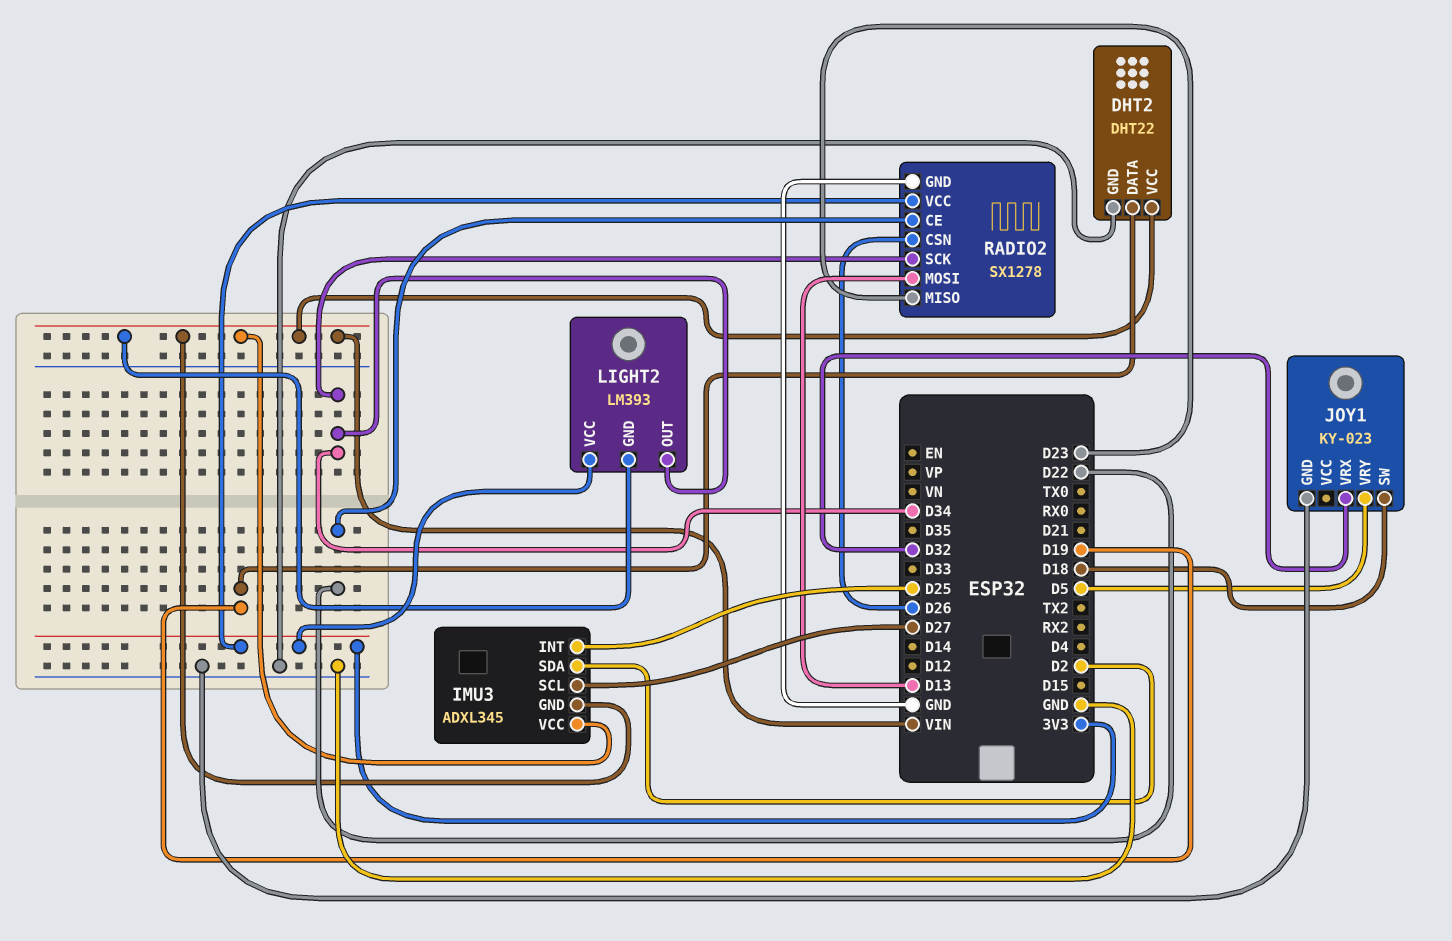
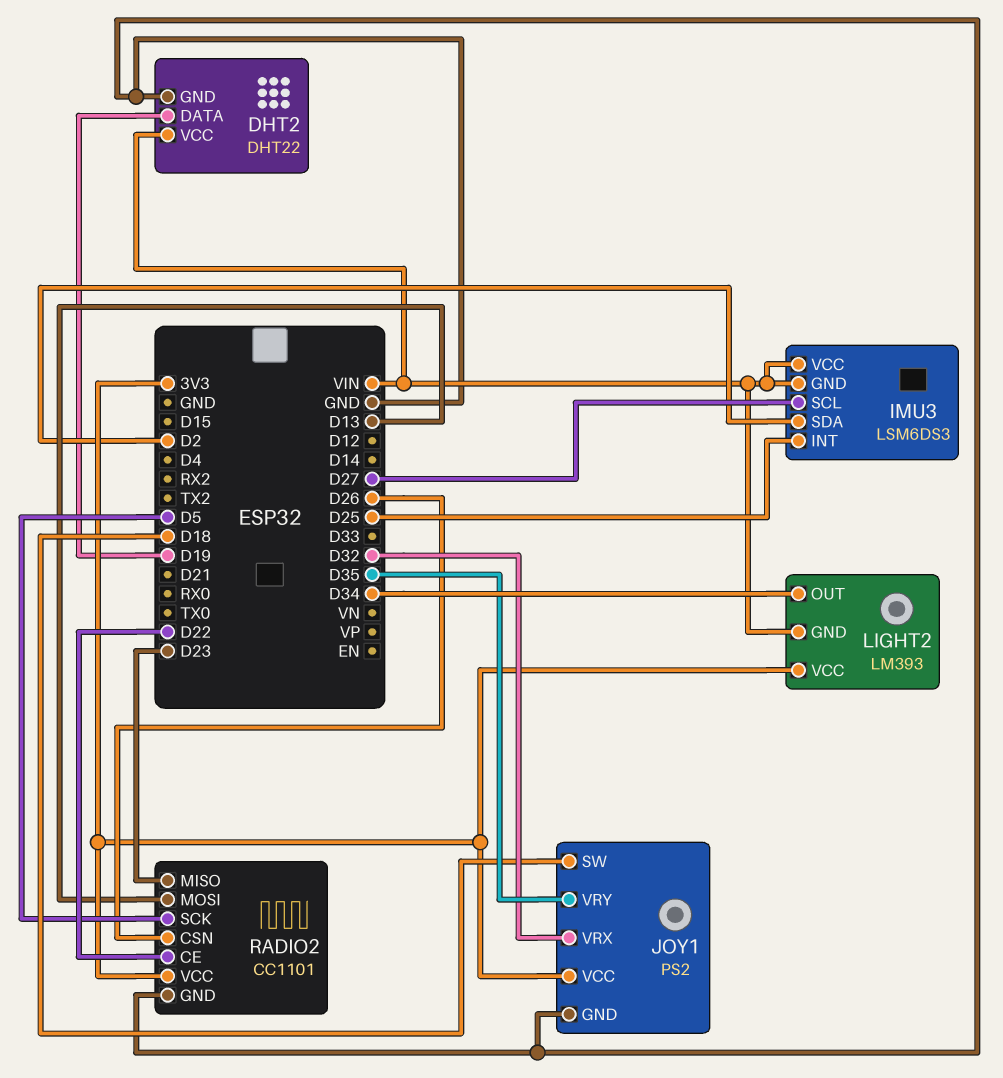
IMU3: ADXL345 -> LSM6DS3
JOY1: KY-023 -> PS2
JOY1 pin VCC: none -> 3V3
JOY1 pin VRY: D5 -> D35
RADIO2: SX1278 -> CC1101
RADIO2 pin SCK: D34 -> D5

